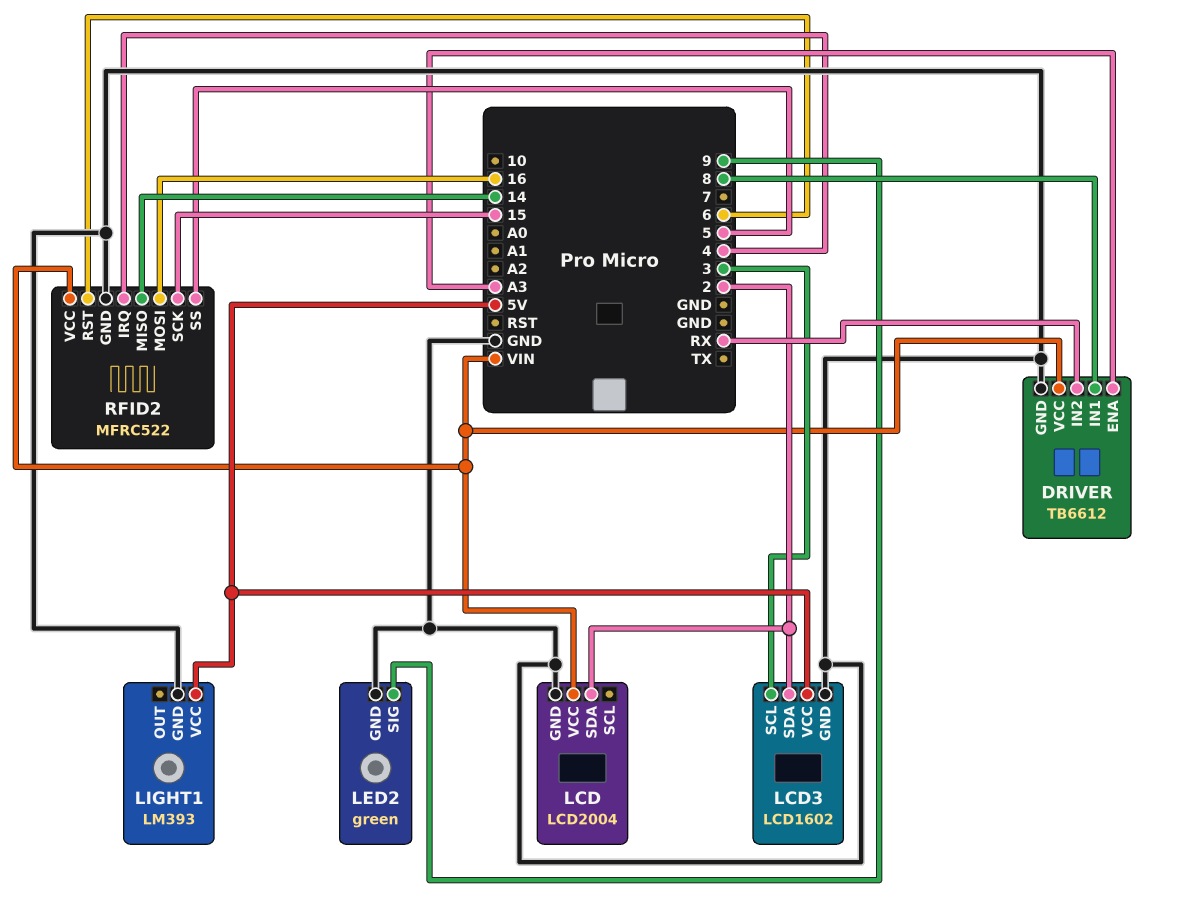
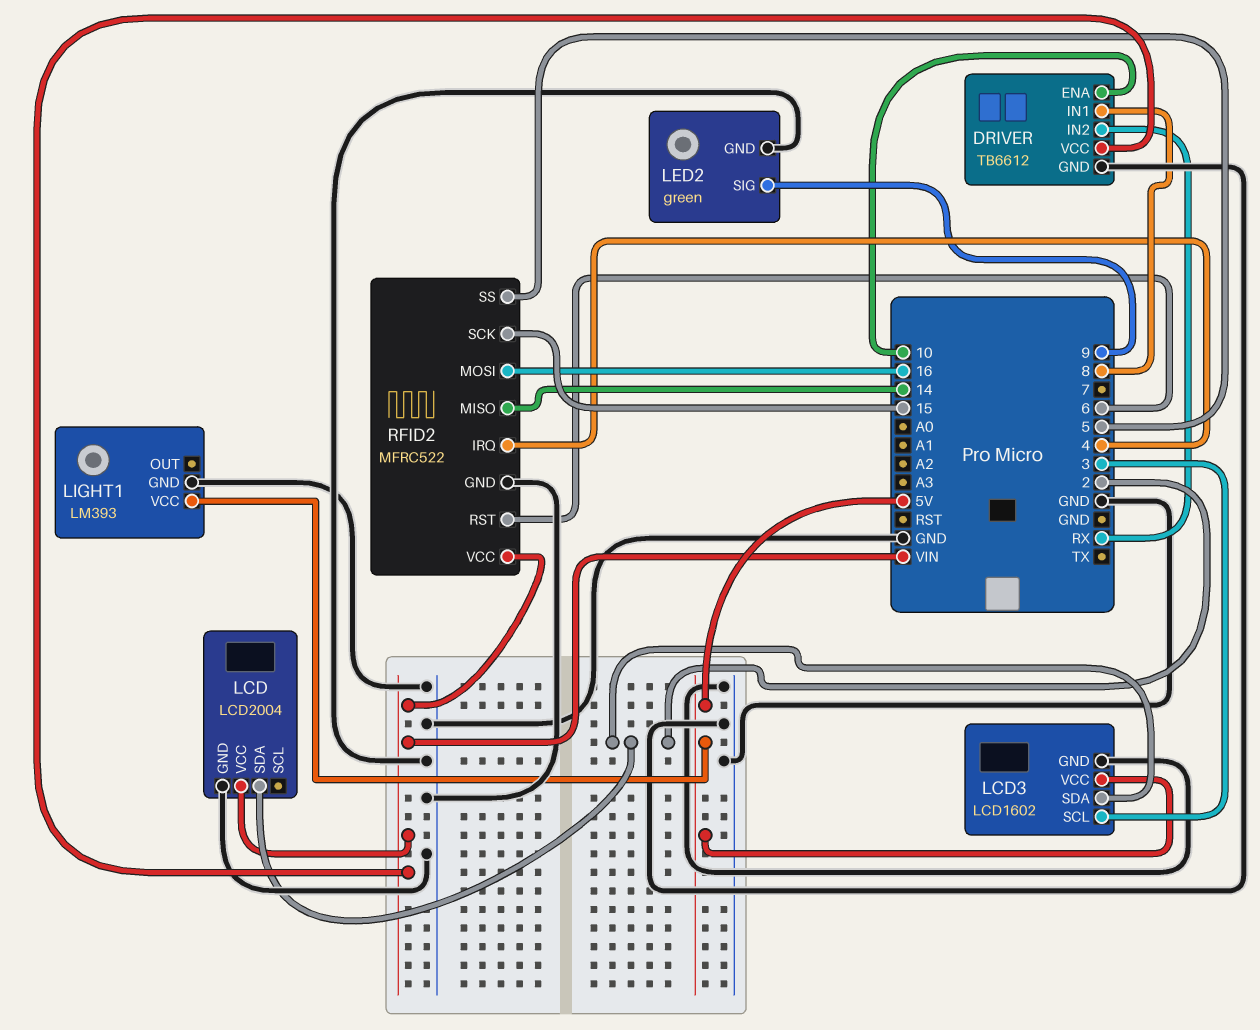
DRIVER pin ENA: A3 -> 10

